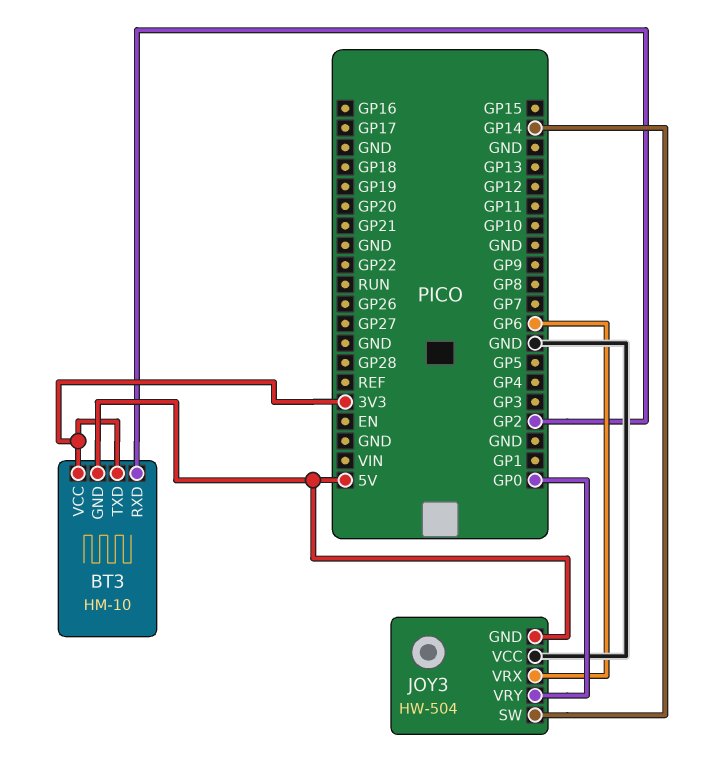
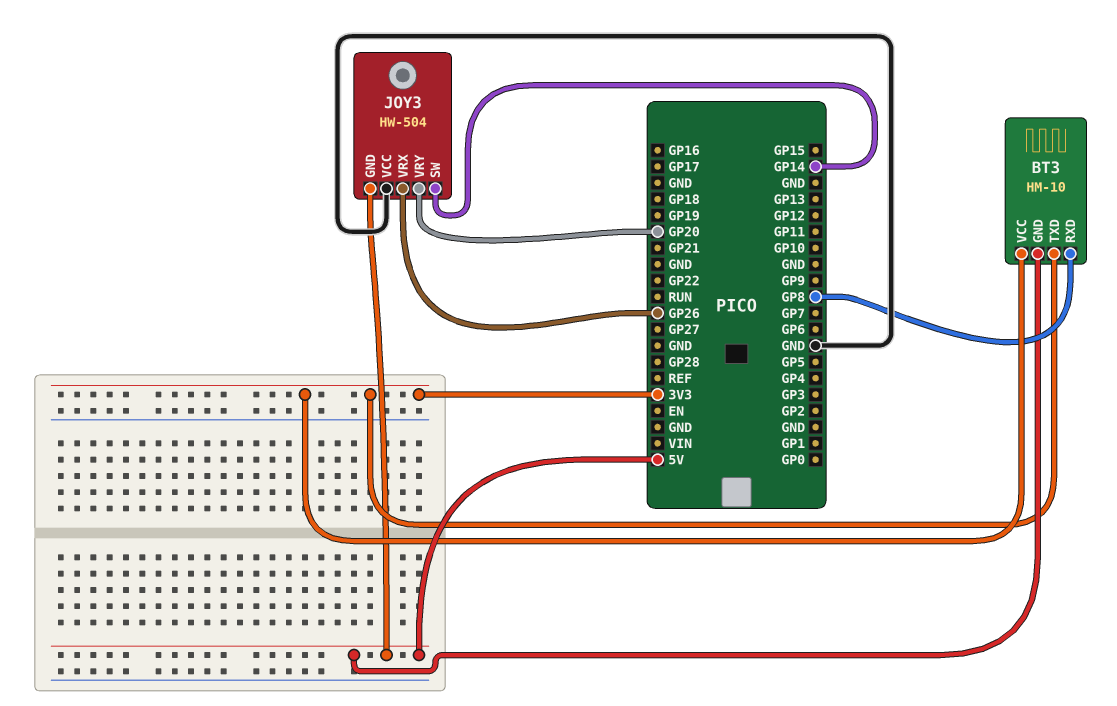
BT3 pin RXD: GP2 -> GP8
JOY3 pin VRX: GP6 -> GP26
JOY3 pin VRY: GP0 -> GP20

